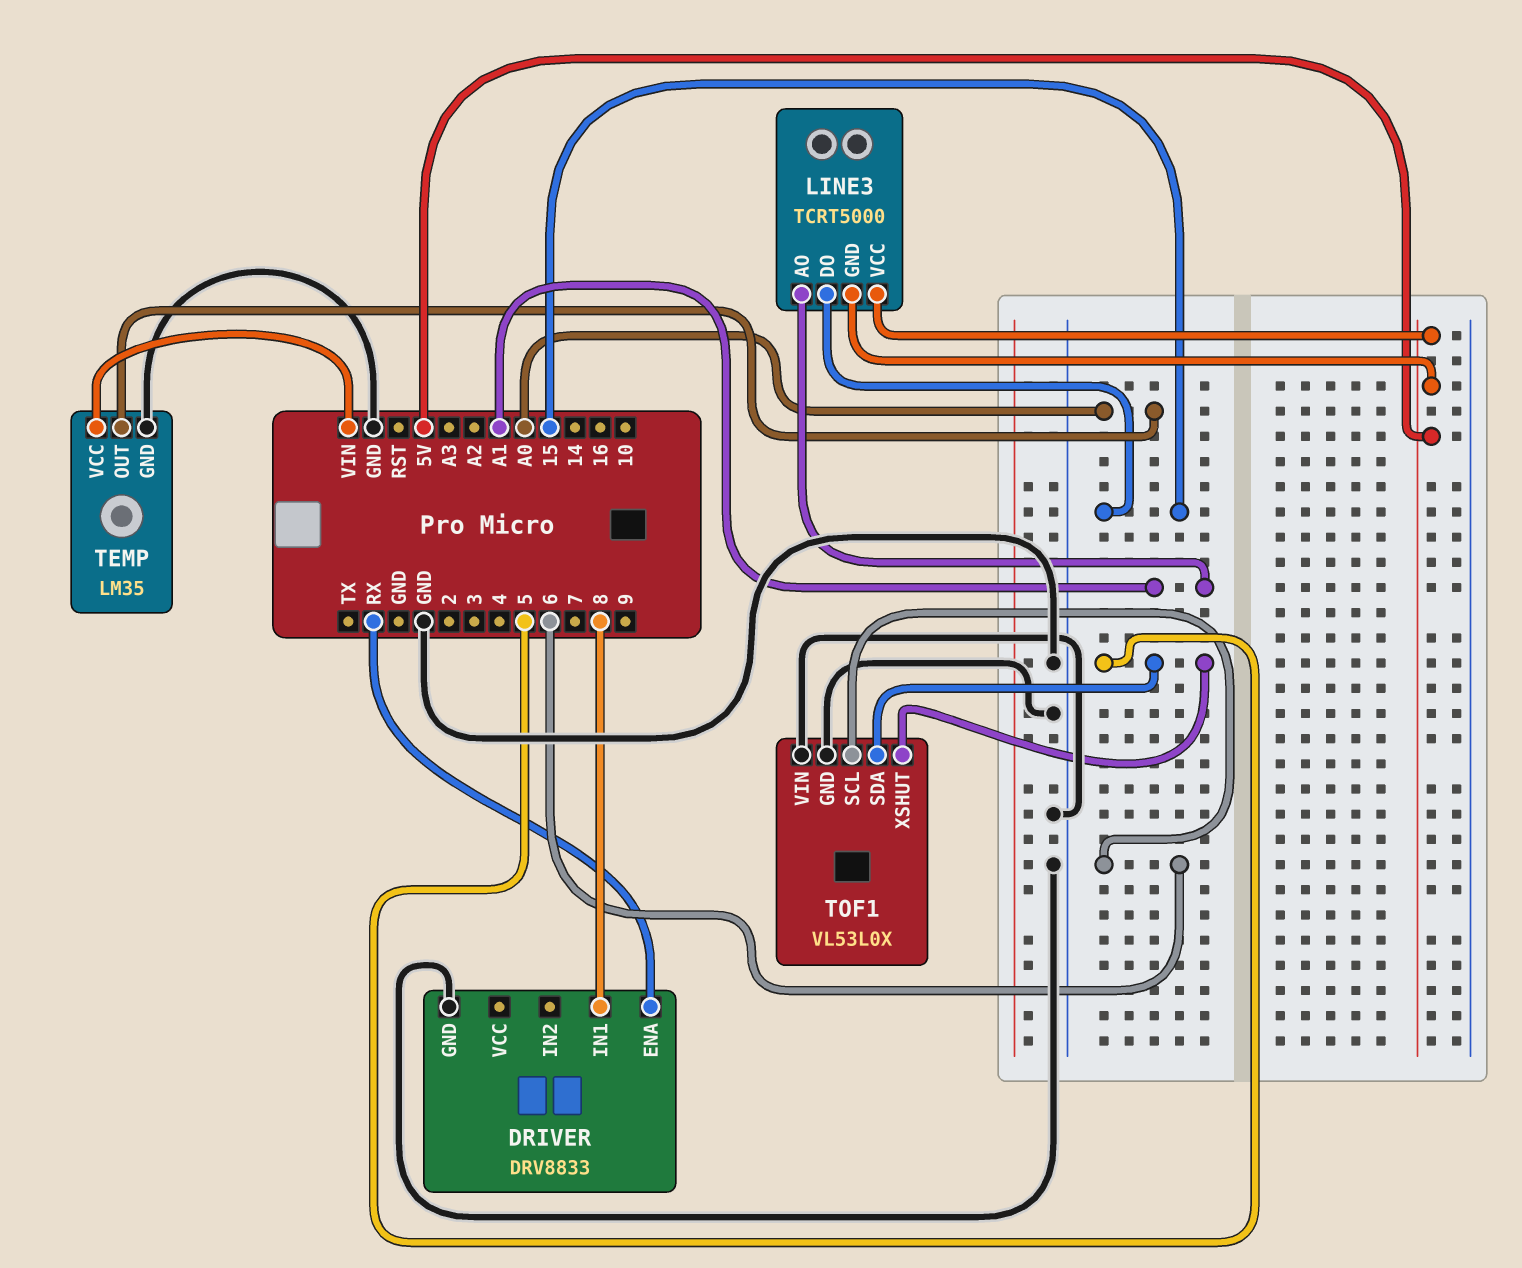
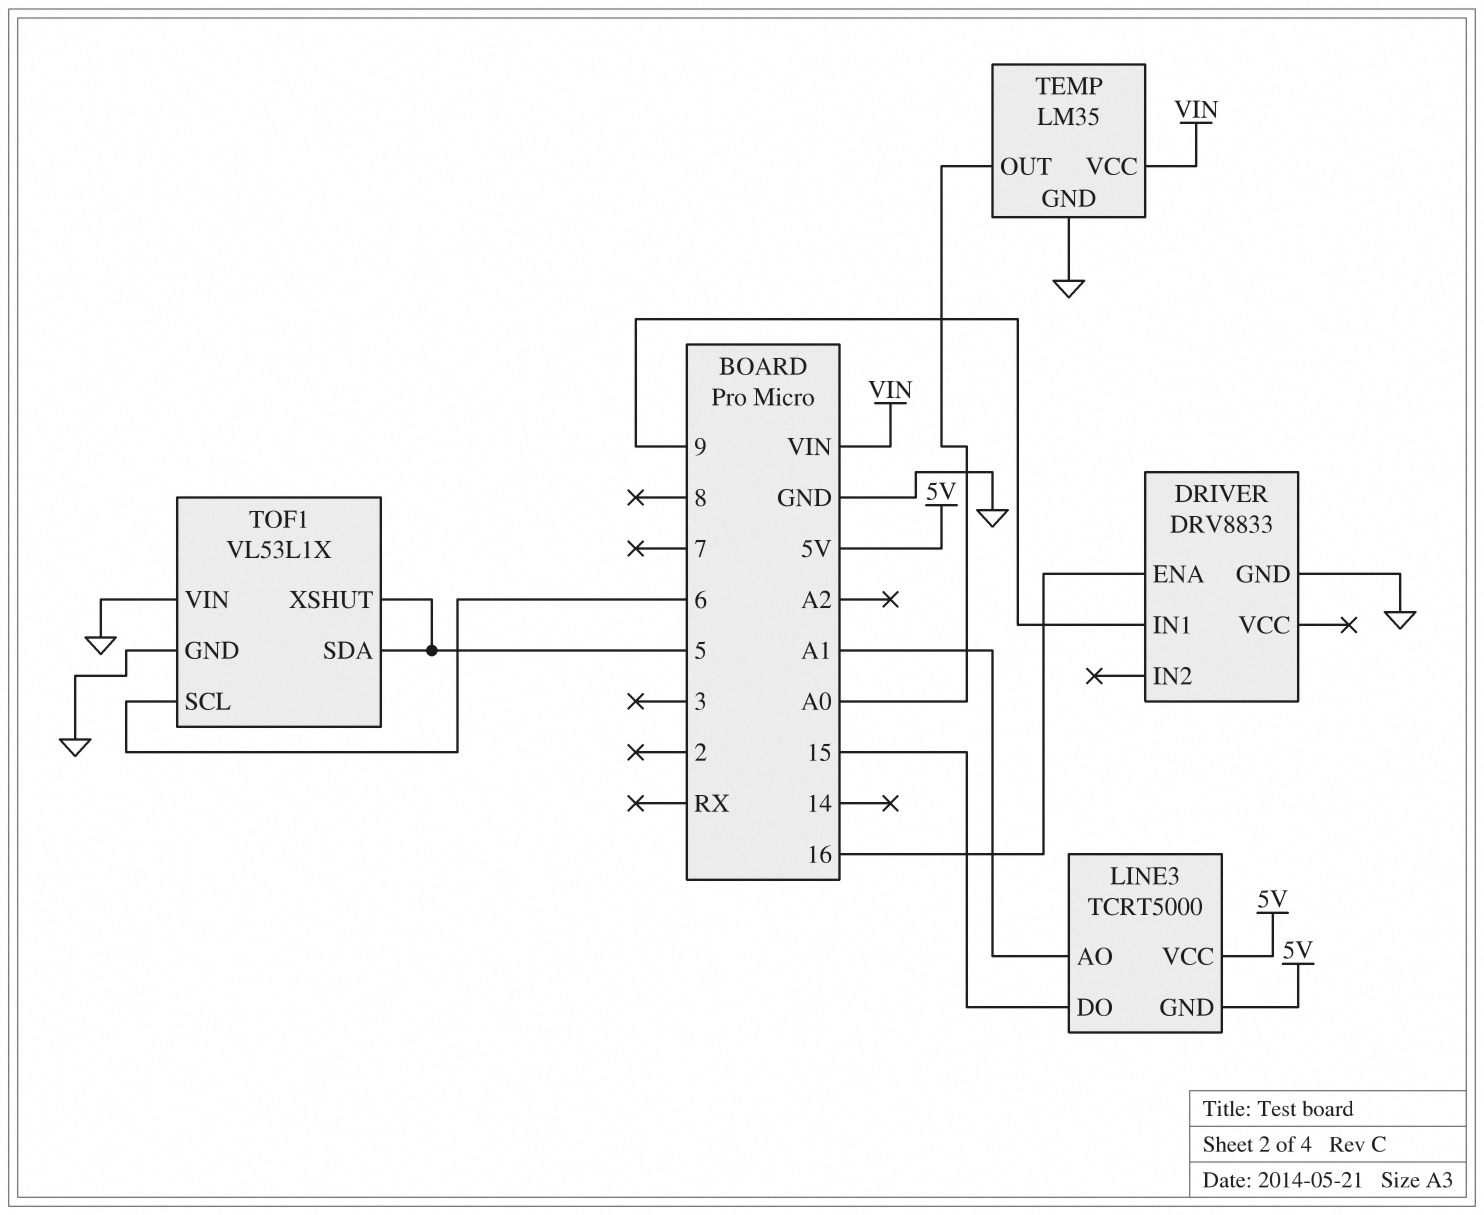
DRIVER pin ENA: RX -> 16
DRIVER pin IN1: 8 -> 9
TOF1: VL53L0X -> VL53L1X

